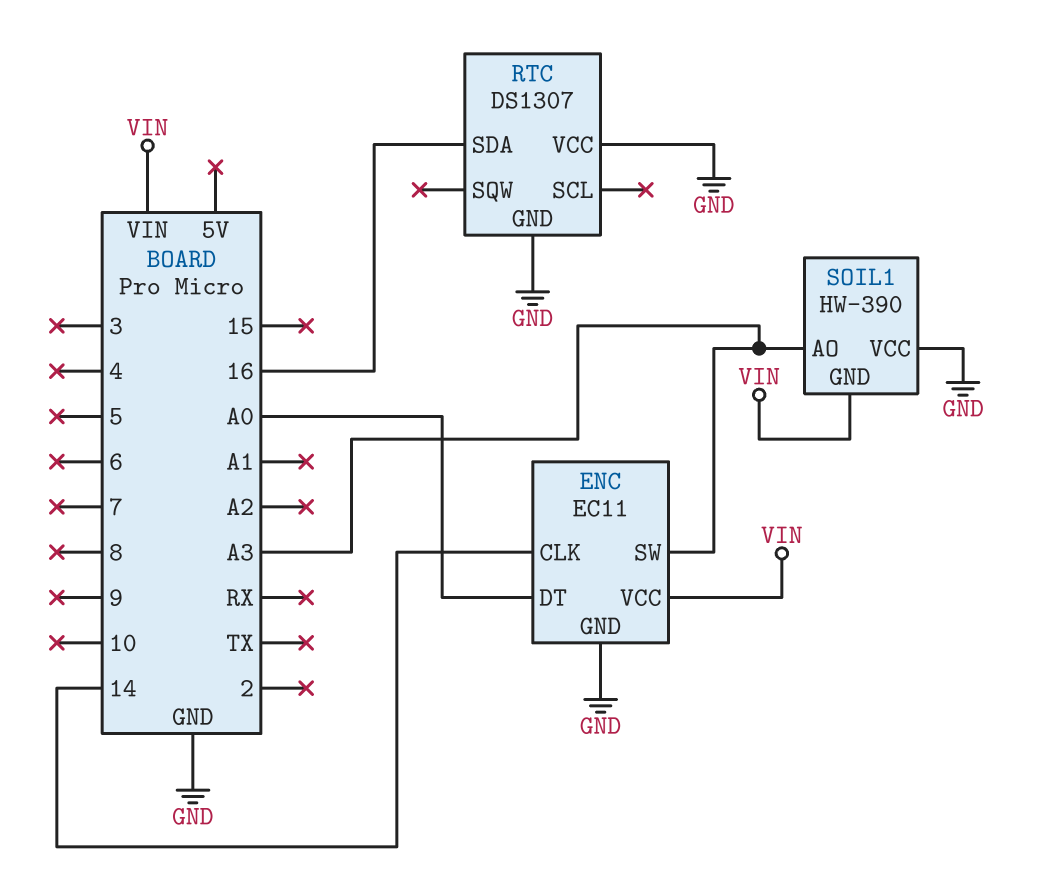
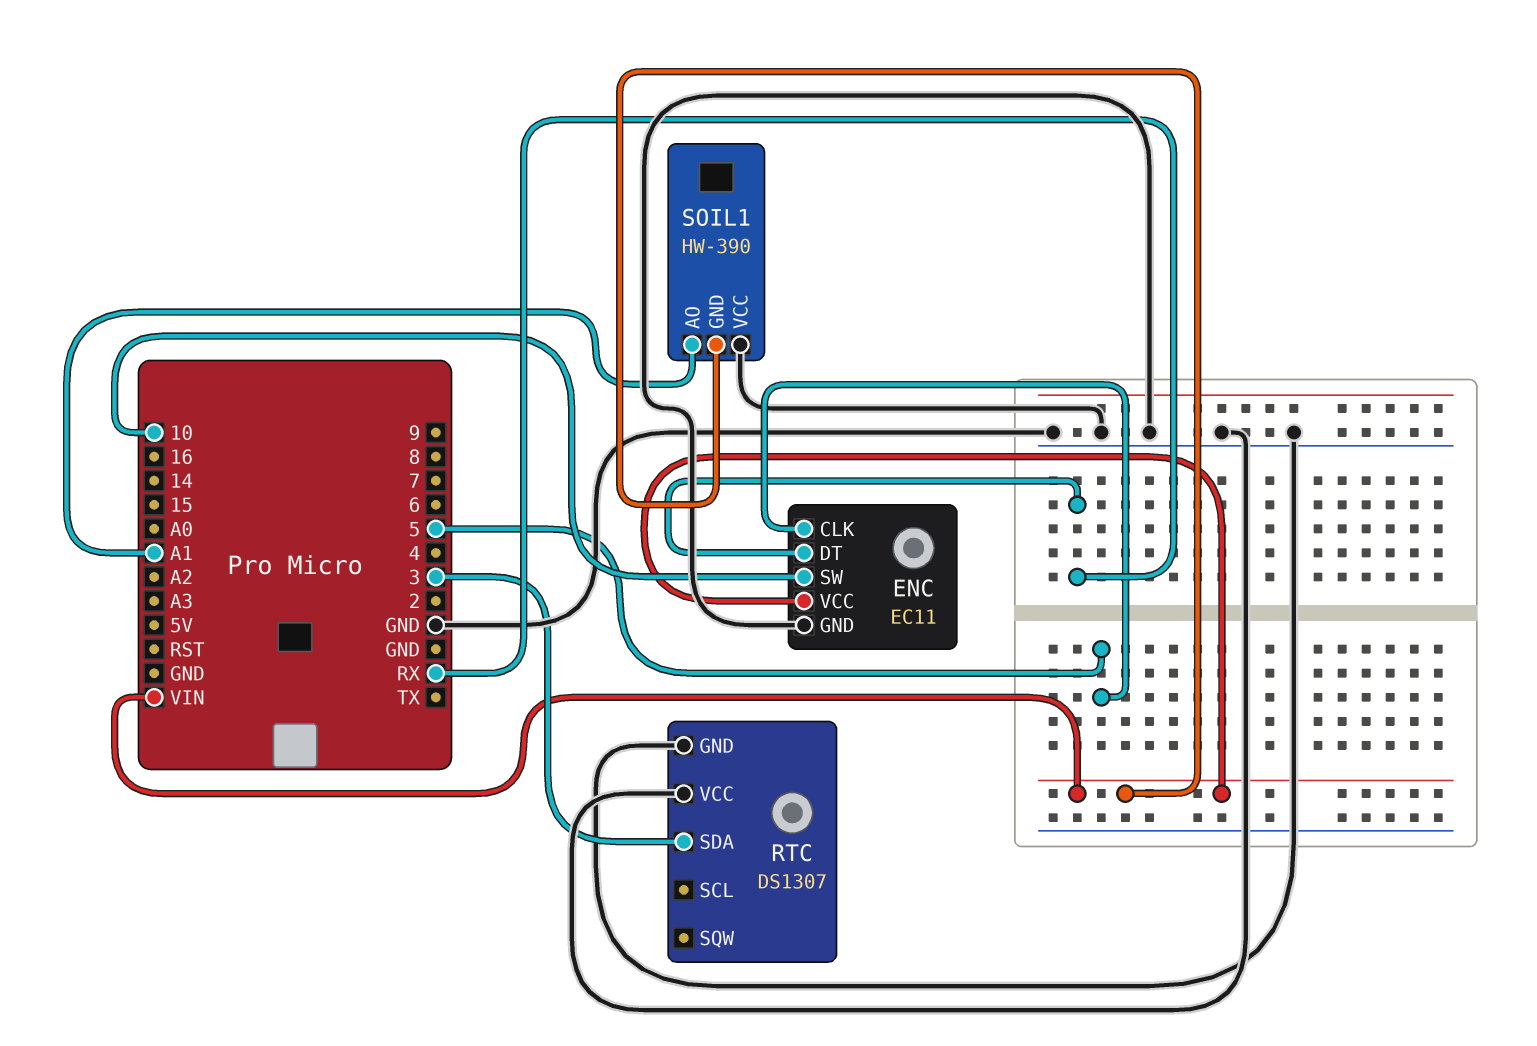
ENC pin CLK: 14 -> 5
ENC pin DT: A0 -> RX
ENC pin SW: A3 -> 10
RTC pin SDA: 16 -> 3
SOIL1 pin AO: A3 -> A1

